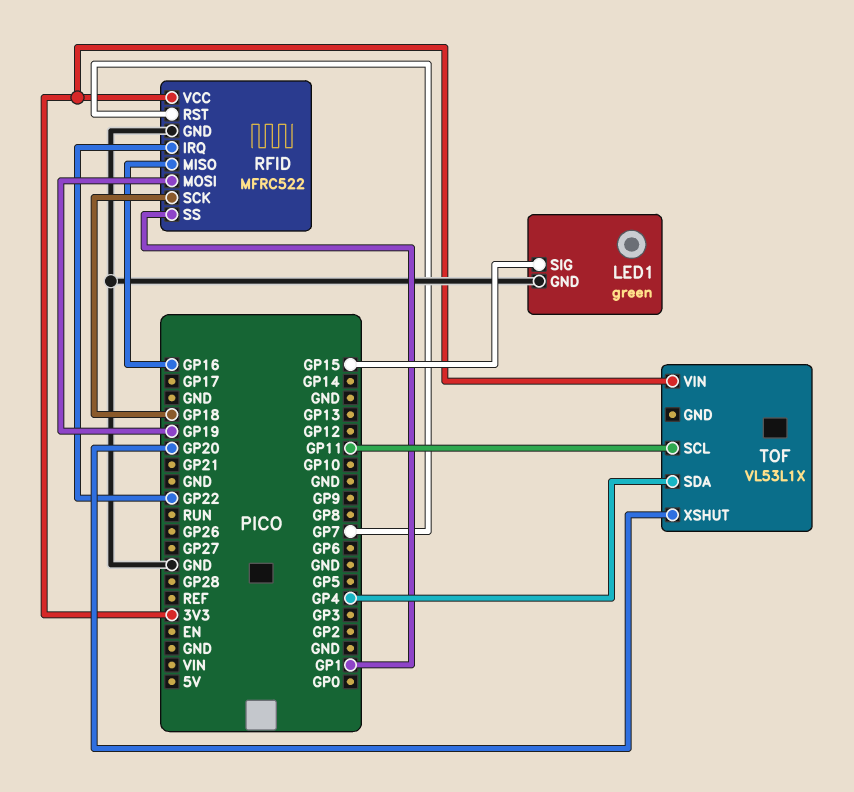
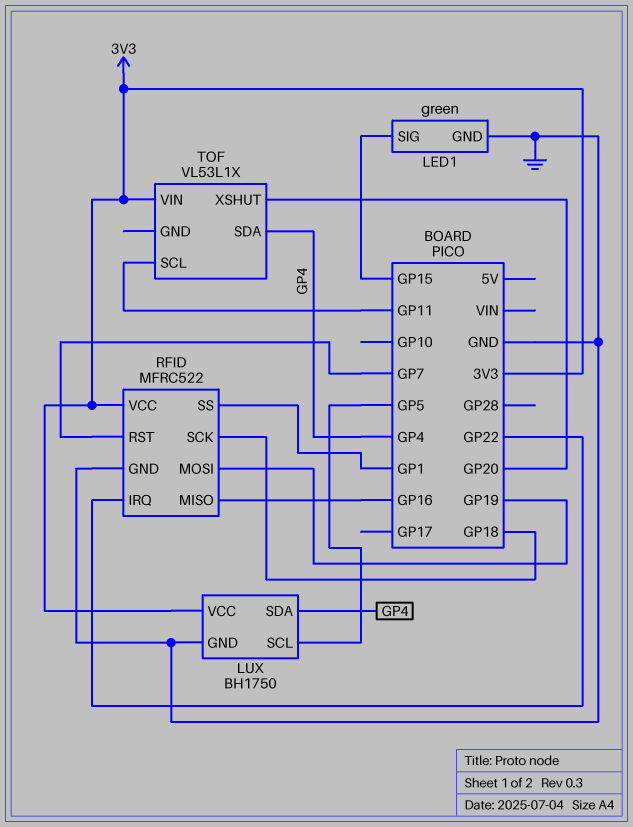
LUX: none -> BH1750
LUX pin GND: none -> GND
LUX pin SCL: none -> GP5
LUX pin SDA: none -> GP4
LUX pin VCC: none -> 3V3

